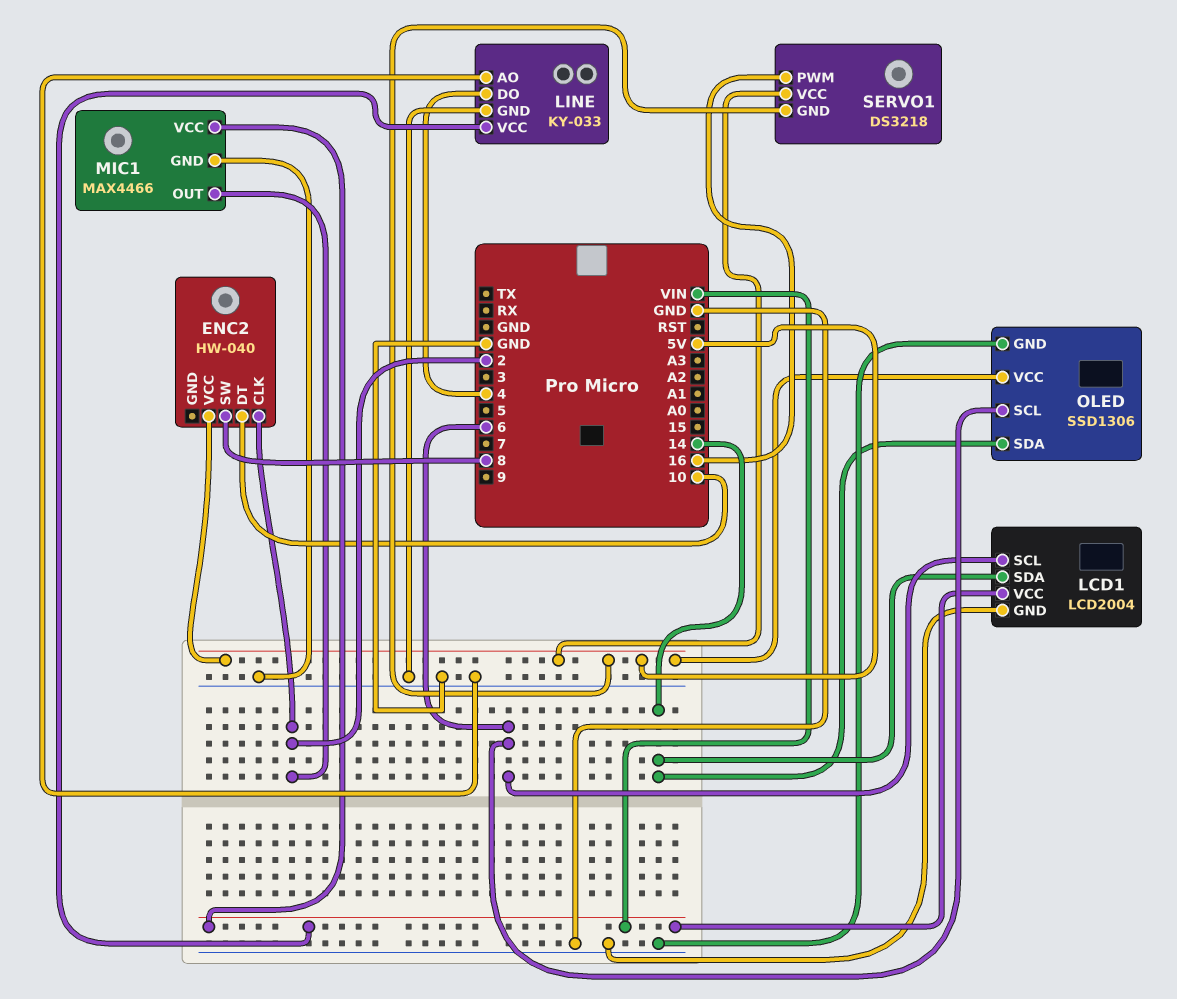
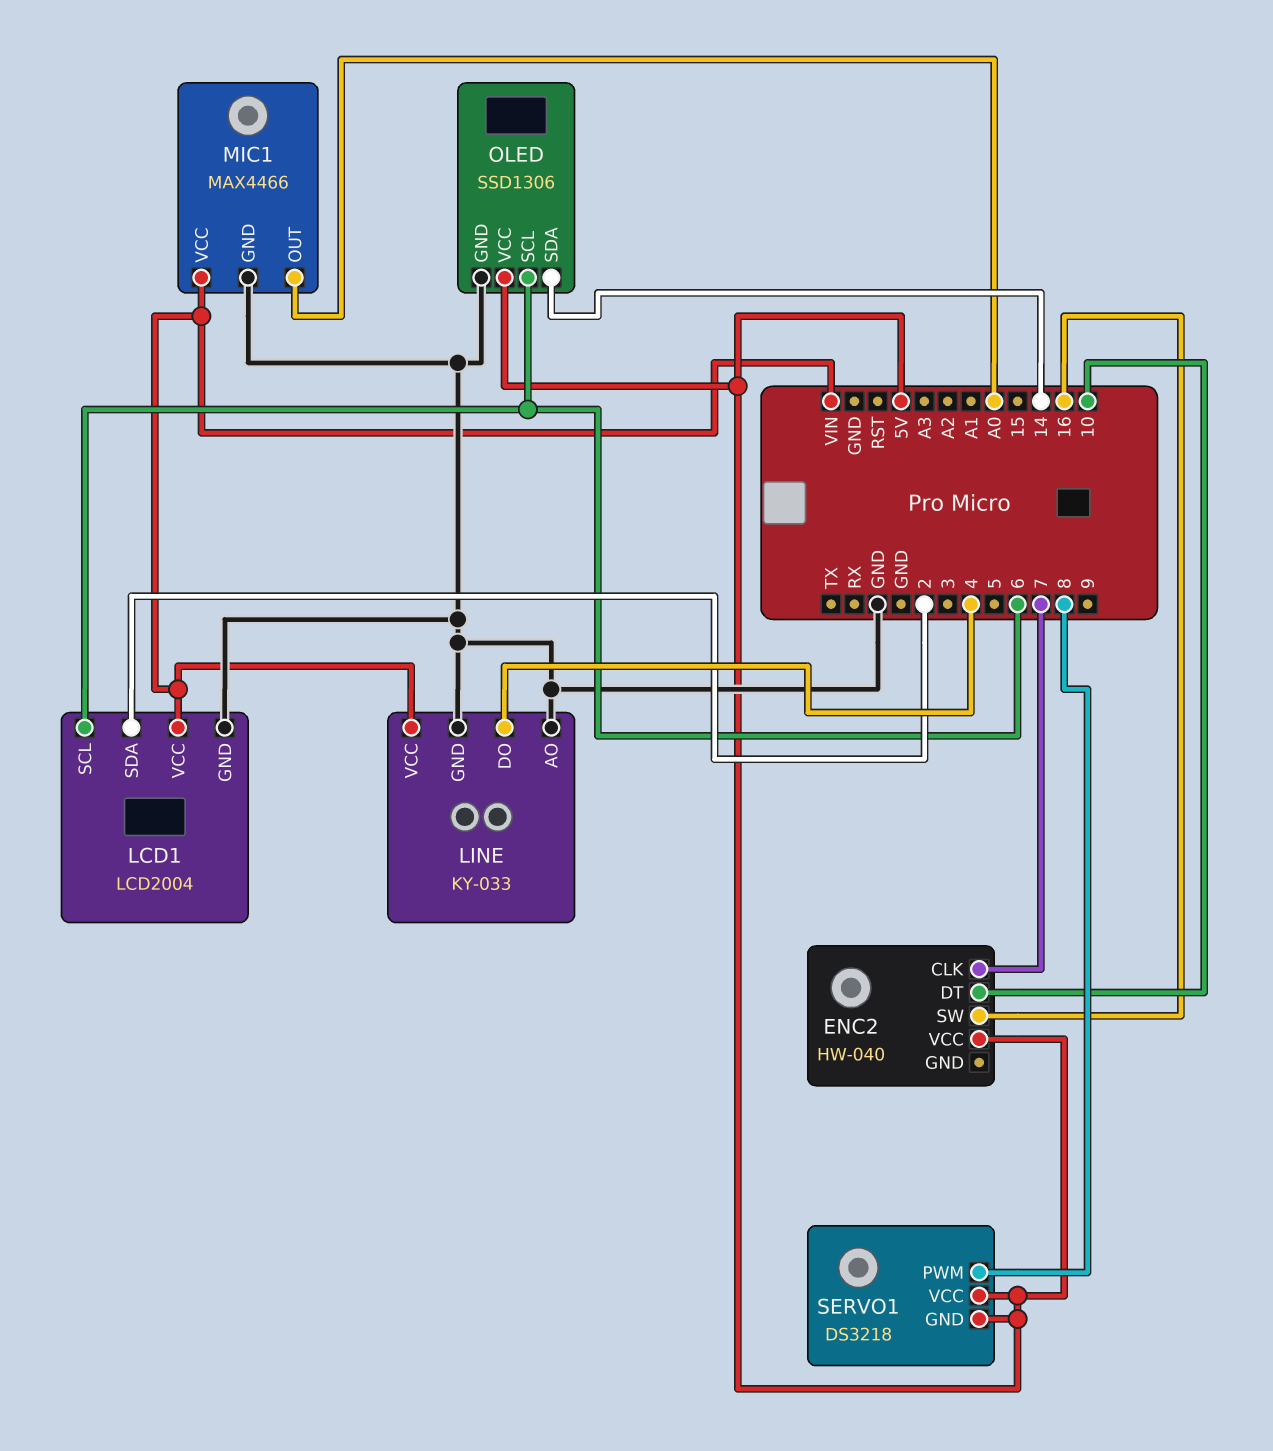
ENC2 pin CLK: 2 -> 7
ENC2 pin SW: 8 -> 16
LCD1 pin SDA: 14 -> 2
MIC1 pin OUT: 2 -> A0
SERVO1 pin PWM: 16 -> 8

